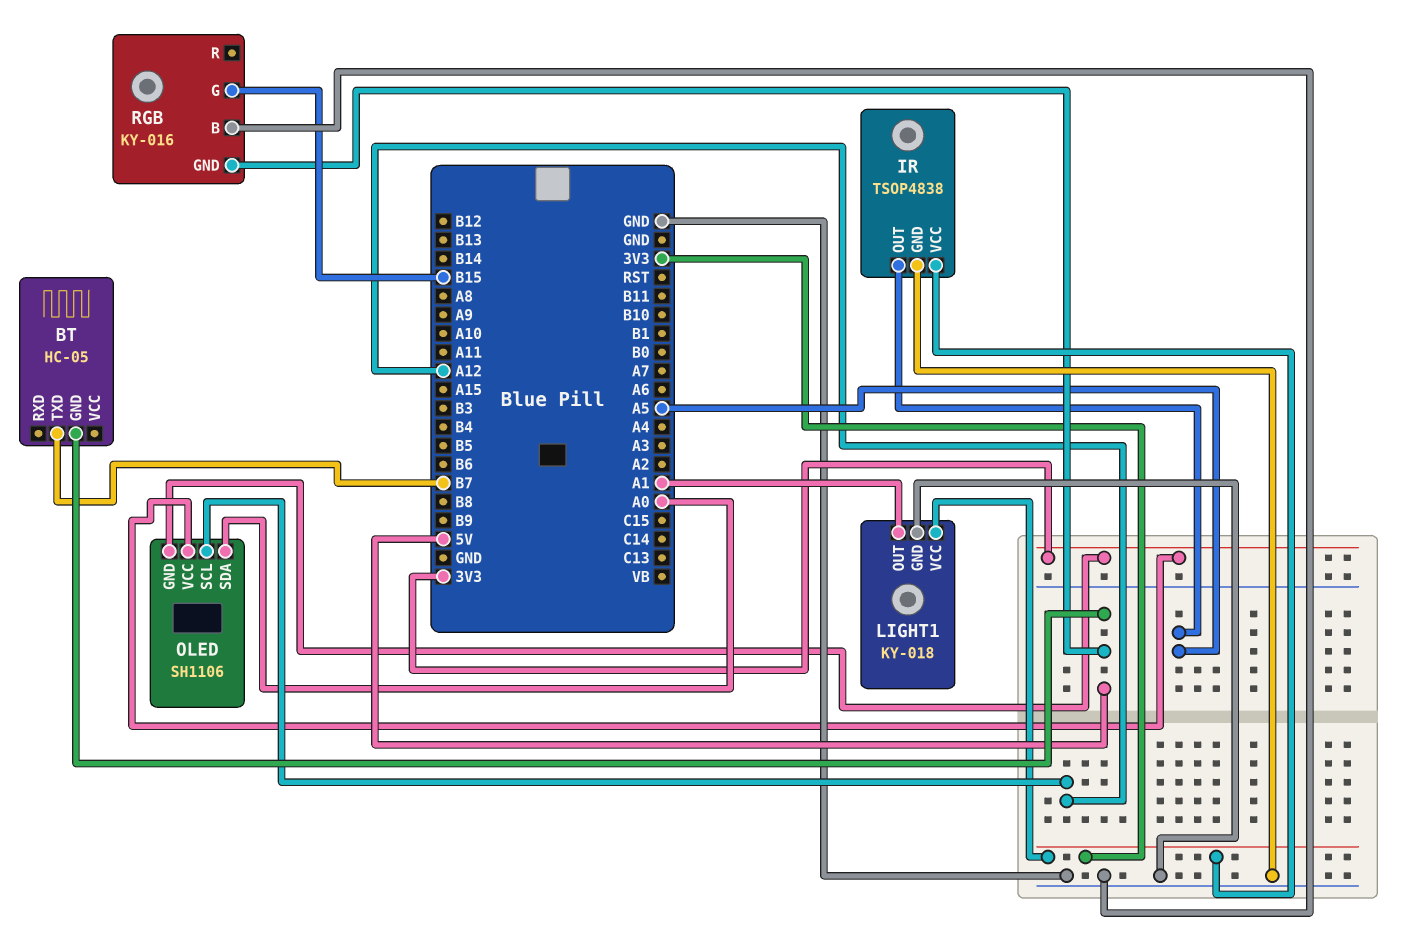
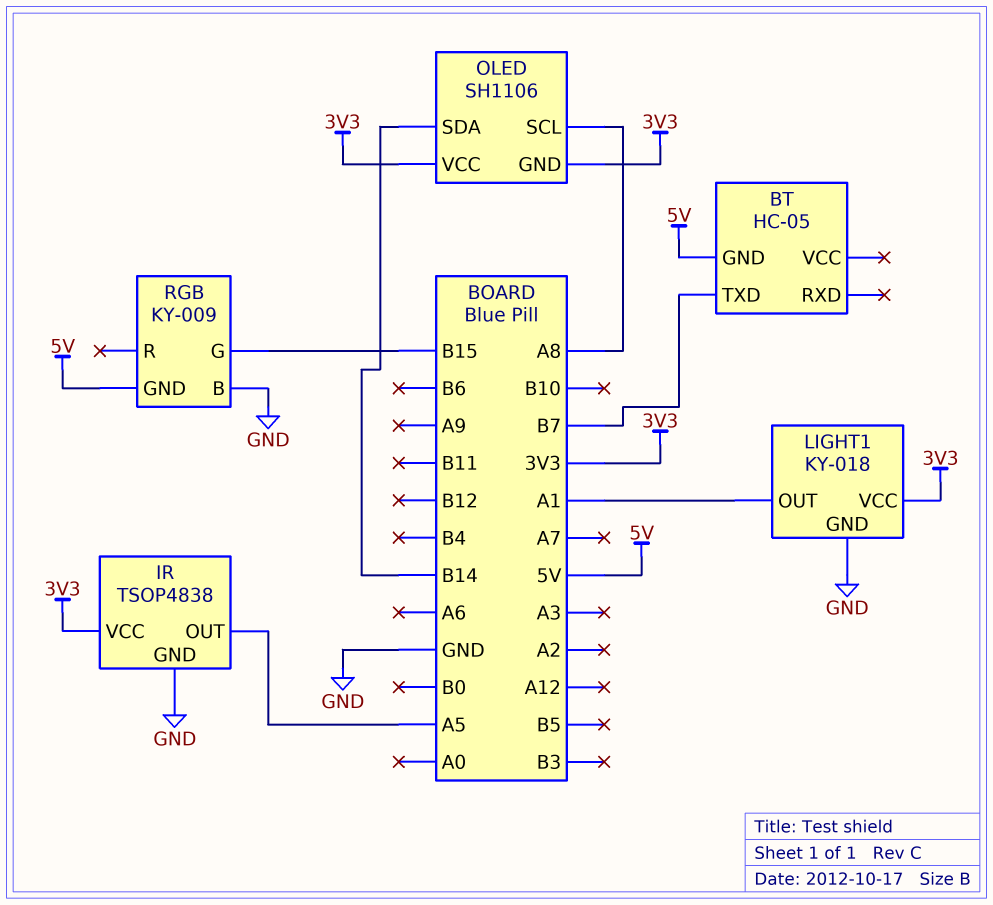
OLED pin SCL: A12 -> A8
OLED pin SDA: A0 -> B14
RGB: KY-016 -> KY-009

